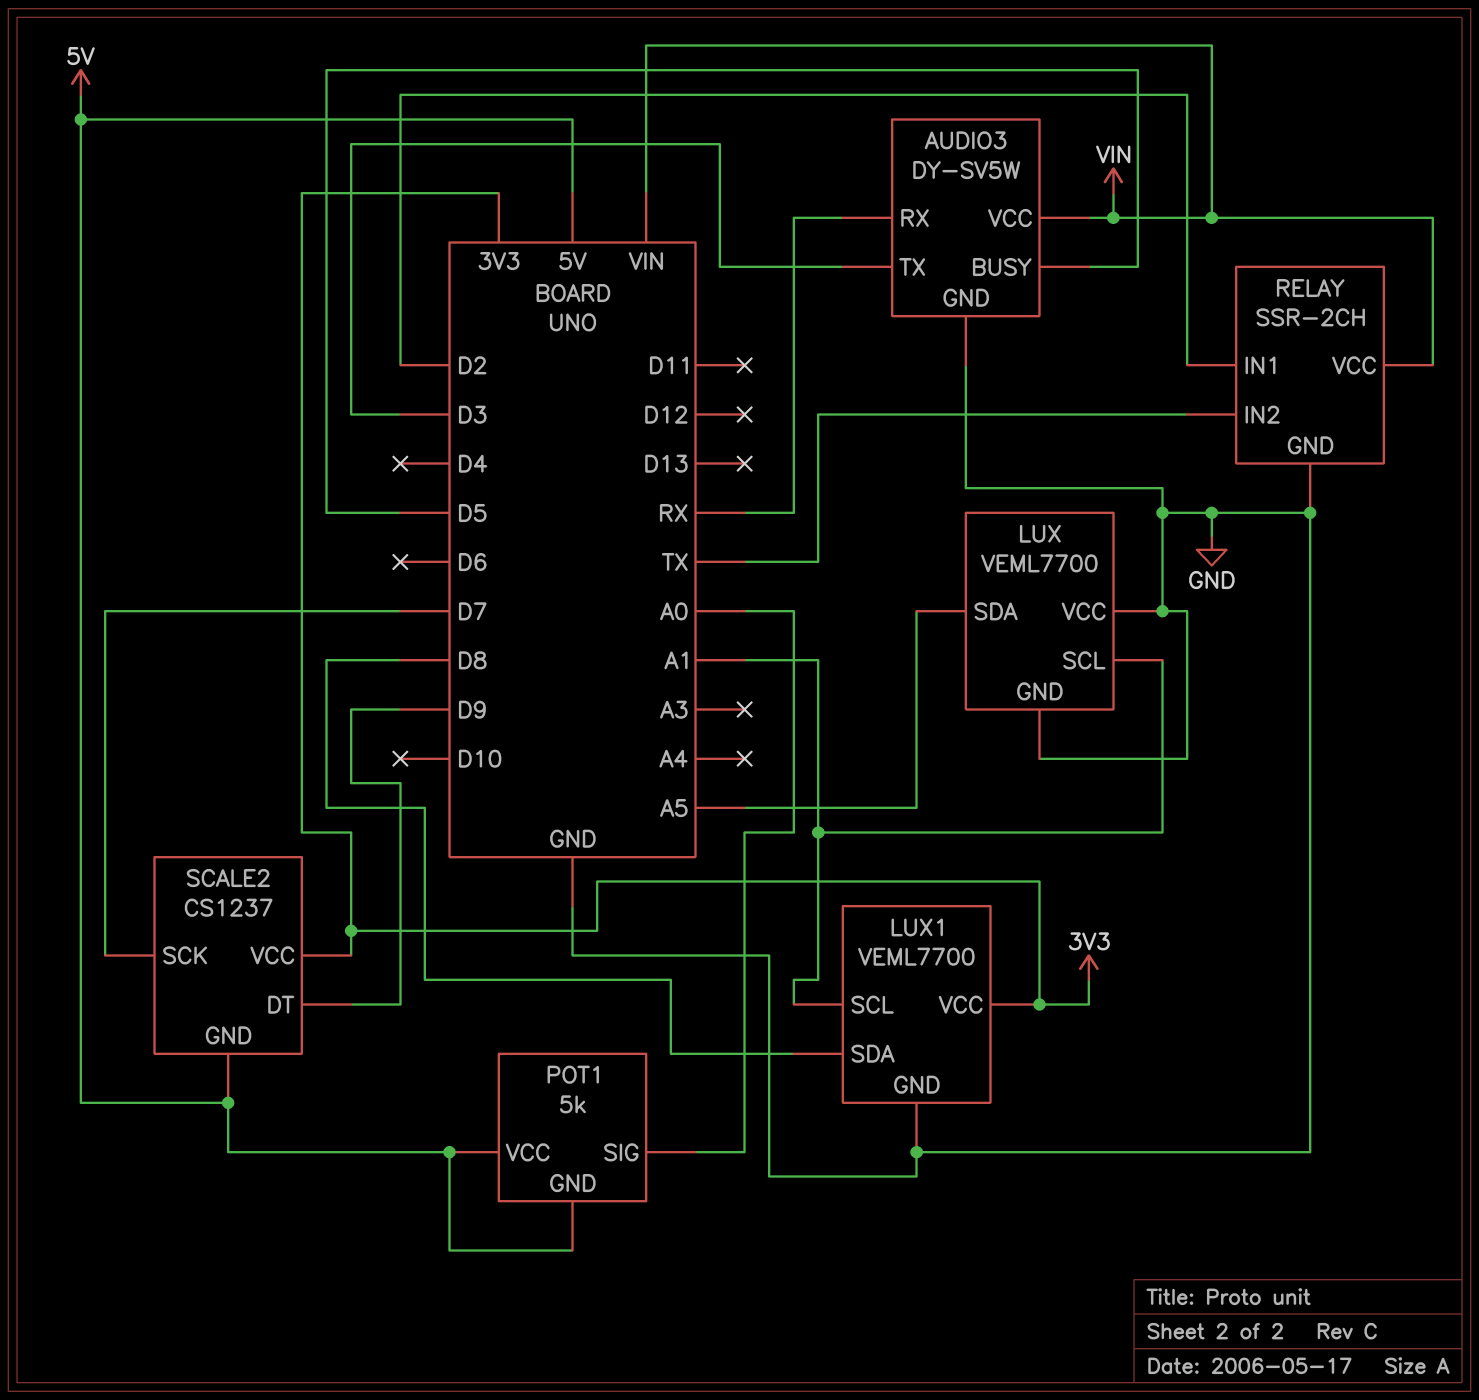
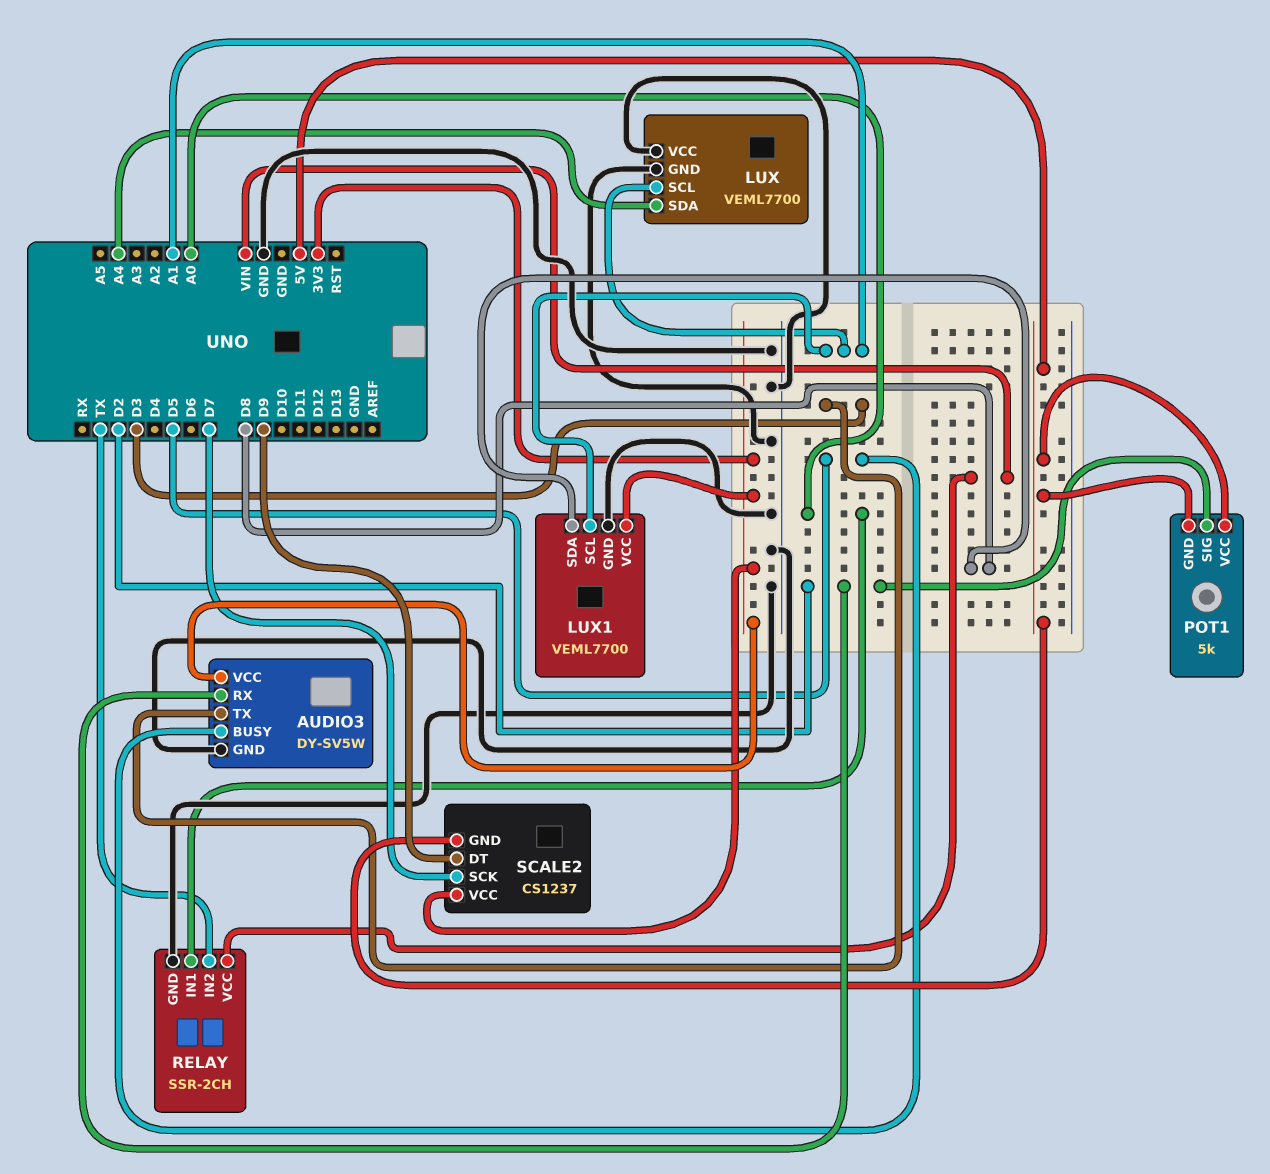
AUDIO3 pin RX: RX -> D2
AUDIO3 pin VCC: VIN -> 3V3
LUX pin SDA: A5 -> A4
POT1 pin SIG: A0 -> D2
RELAY pin IN1: D2 -> A0

